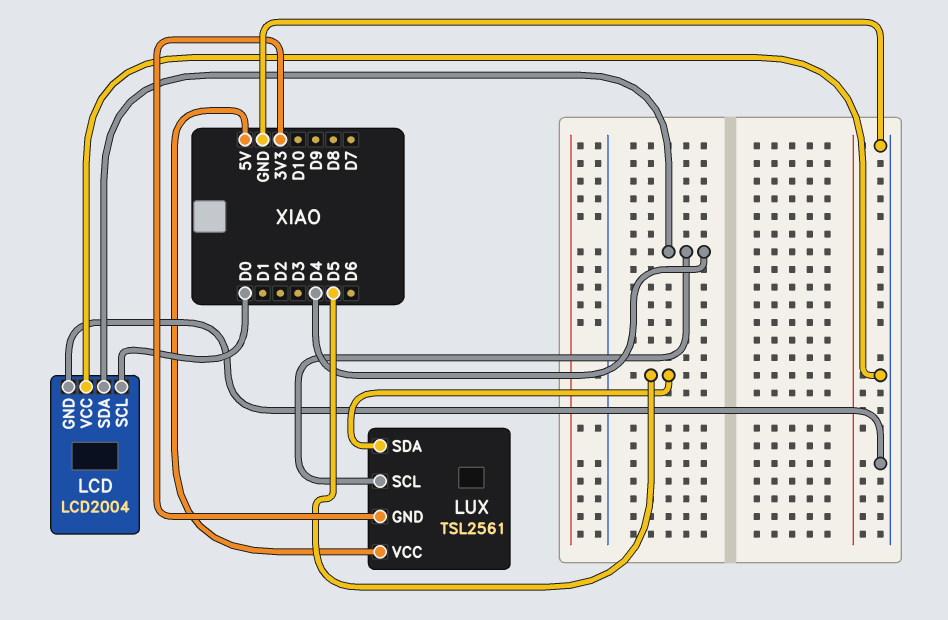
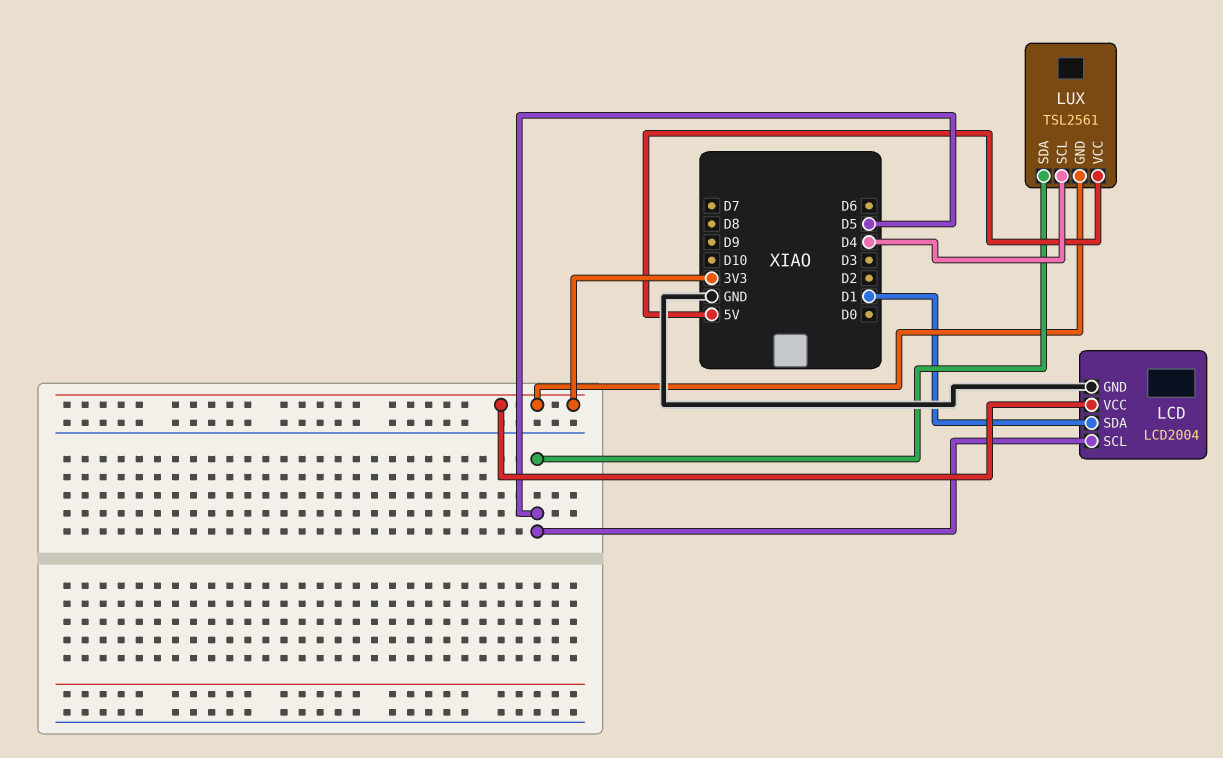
LCD pin SCL: D0 -> D5
LCD pin SDA: D4 -> D1
LCD pin VCC: GND -> 3V3

